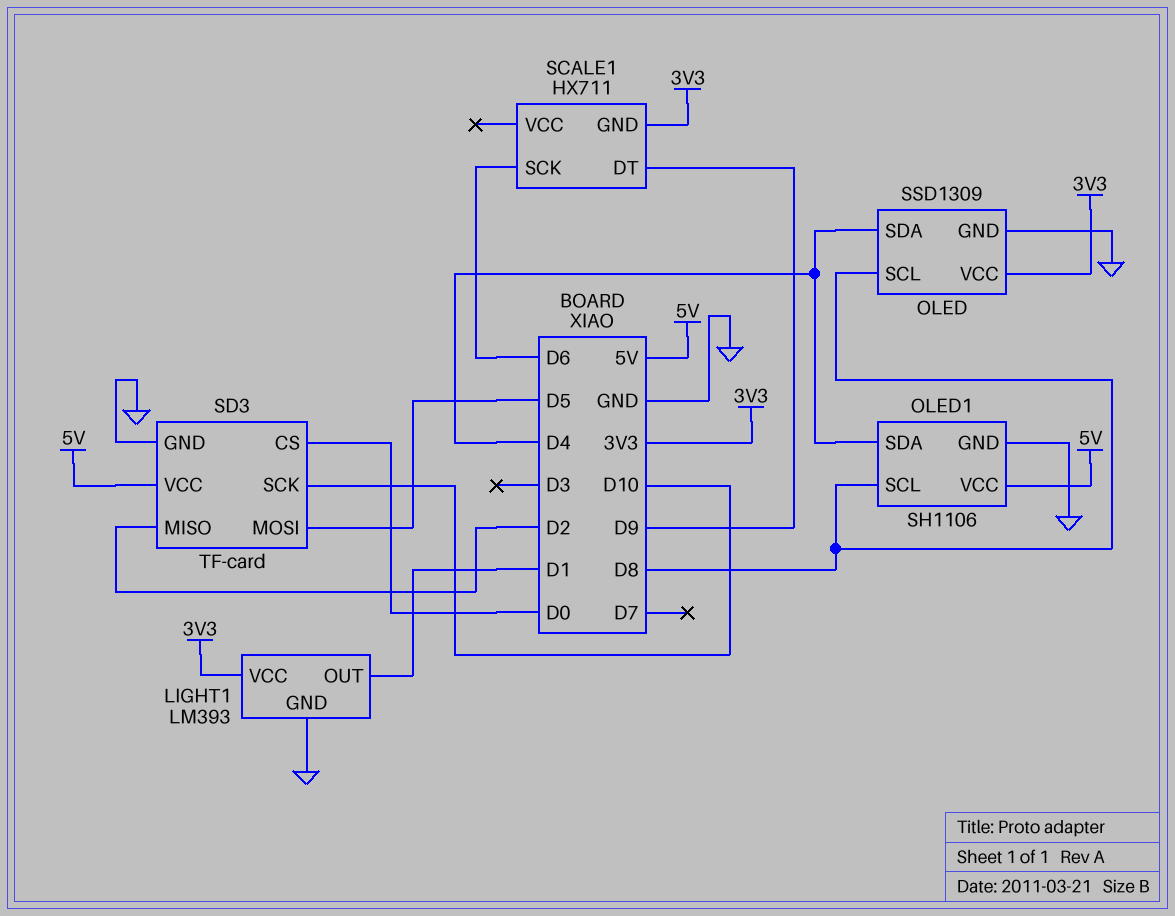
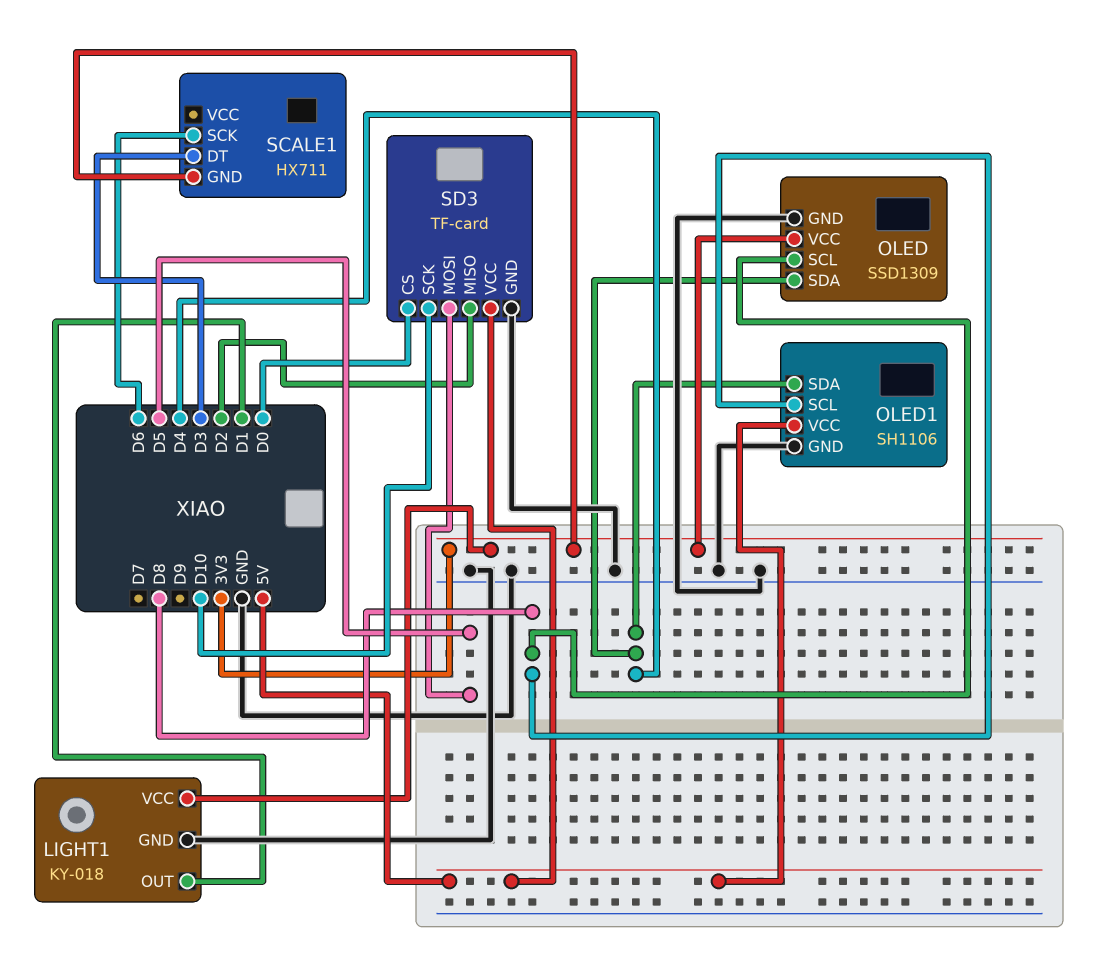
LIGHT1: LM393 -> KY-018
SCALE1 pin DT: D9 -> D3

